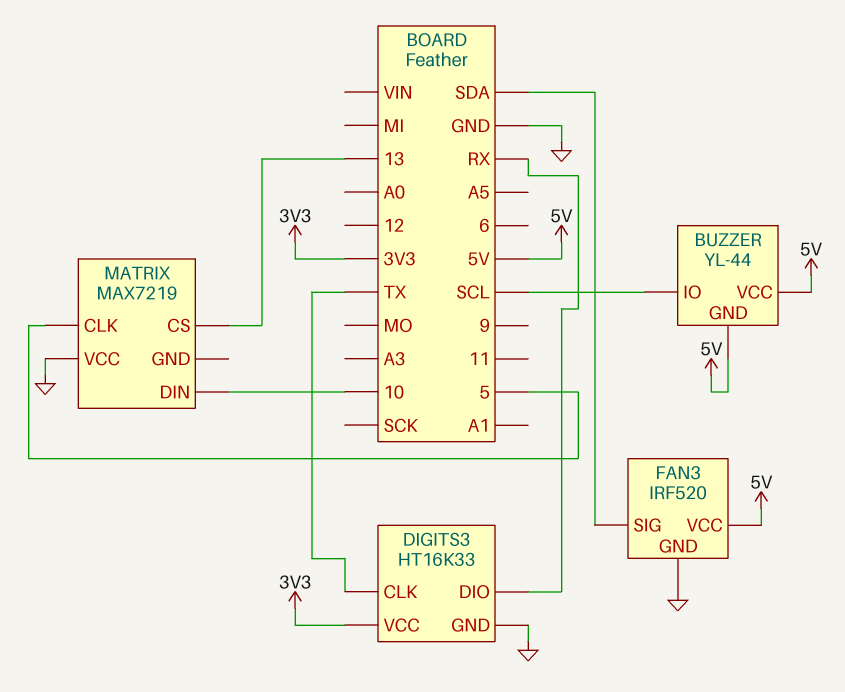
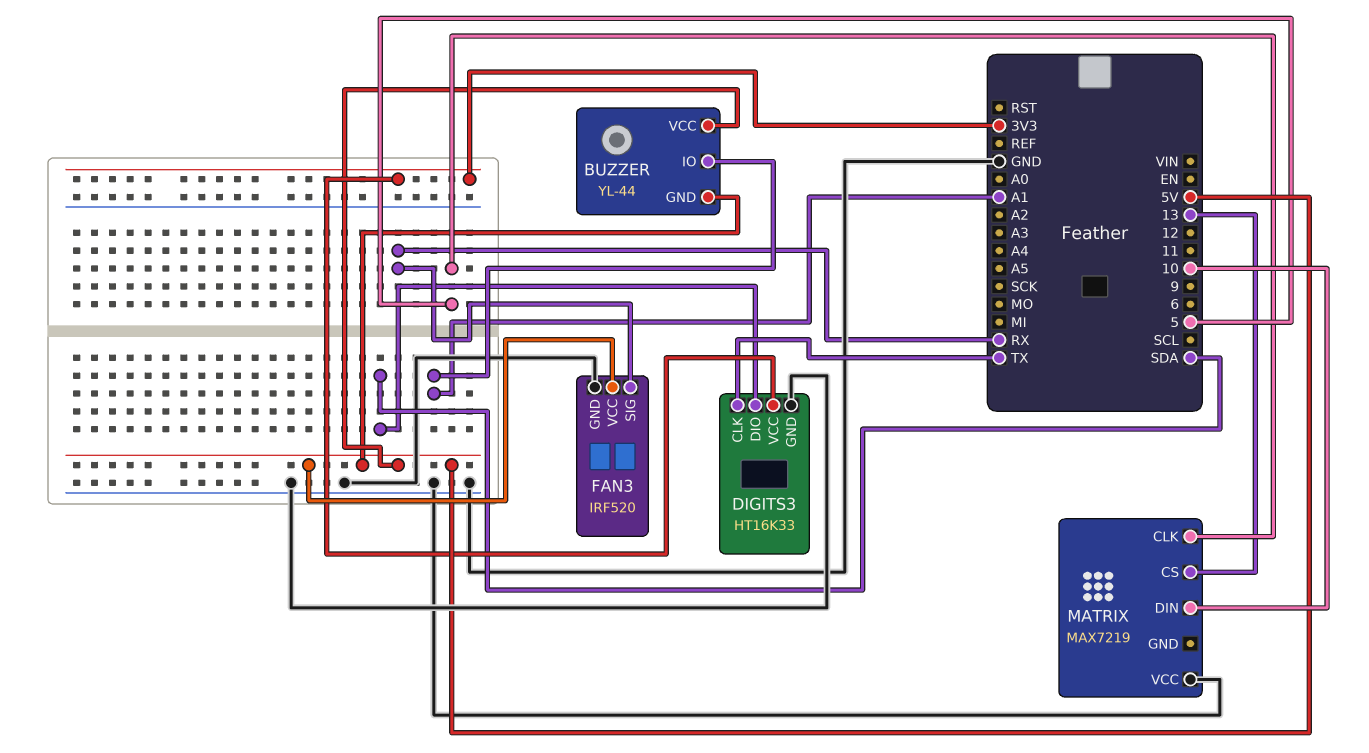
BUZZER pin IO: SCL -> A1
DIGITS3 pin DIO: RX -> SDA
FAN3 pin SIG: SDA -> RX

